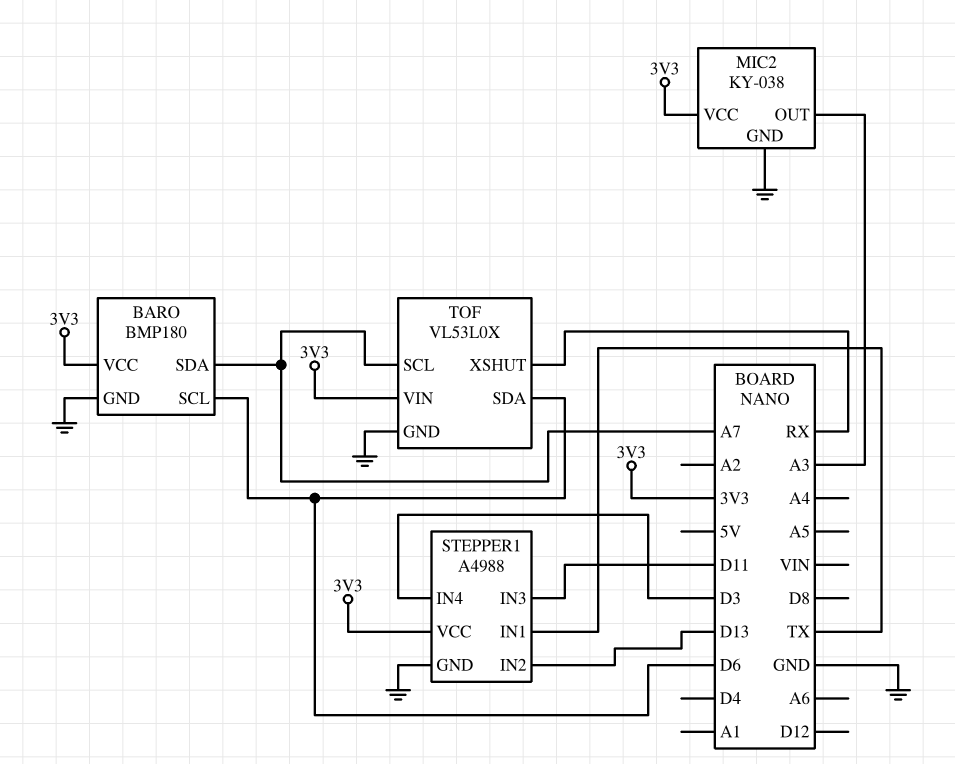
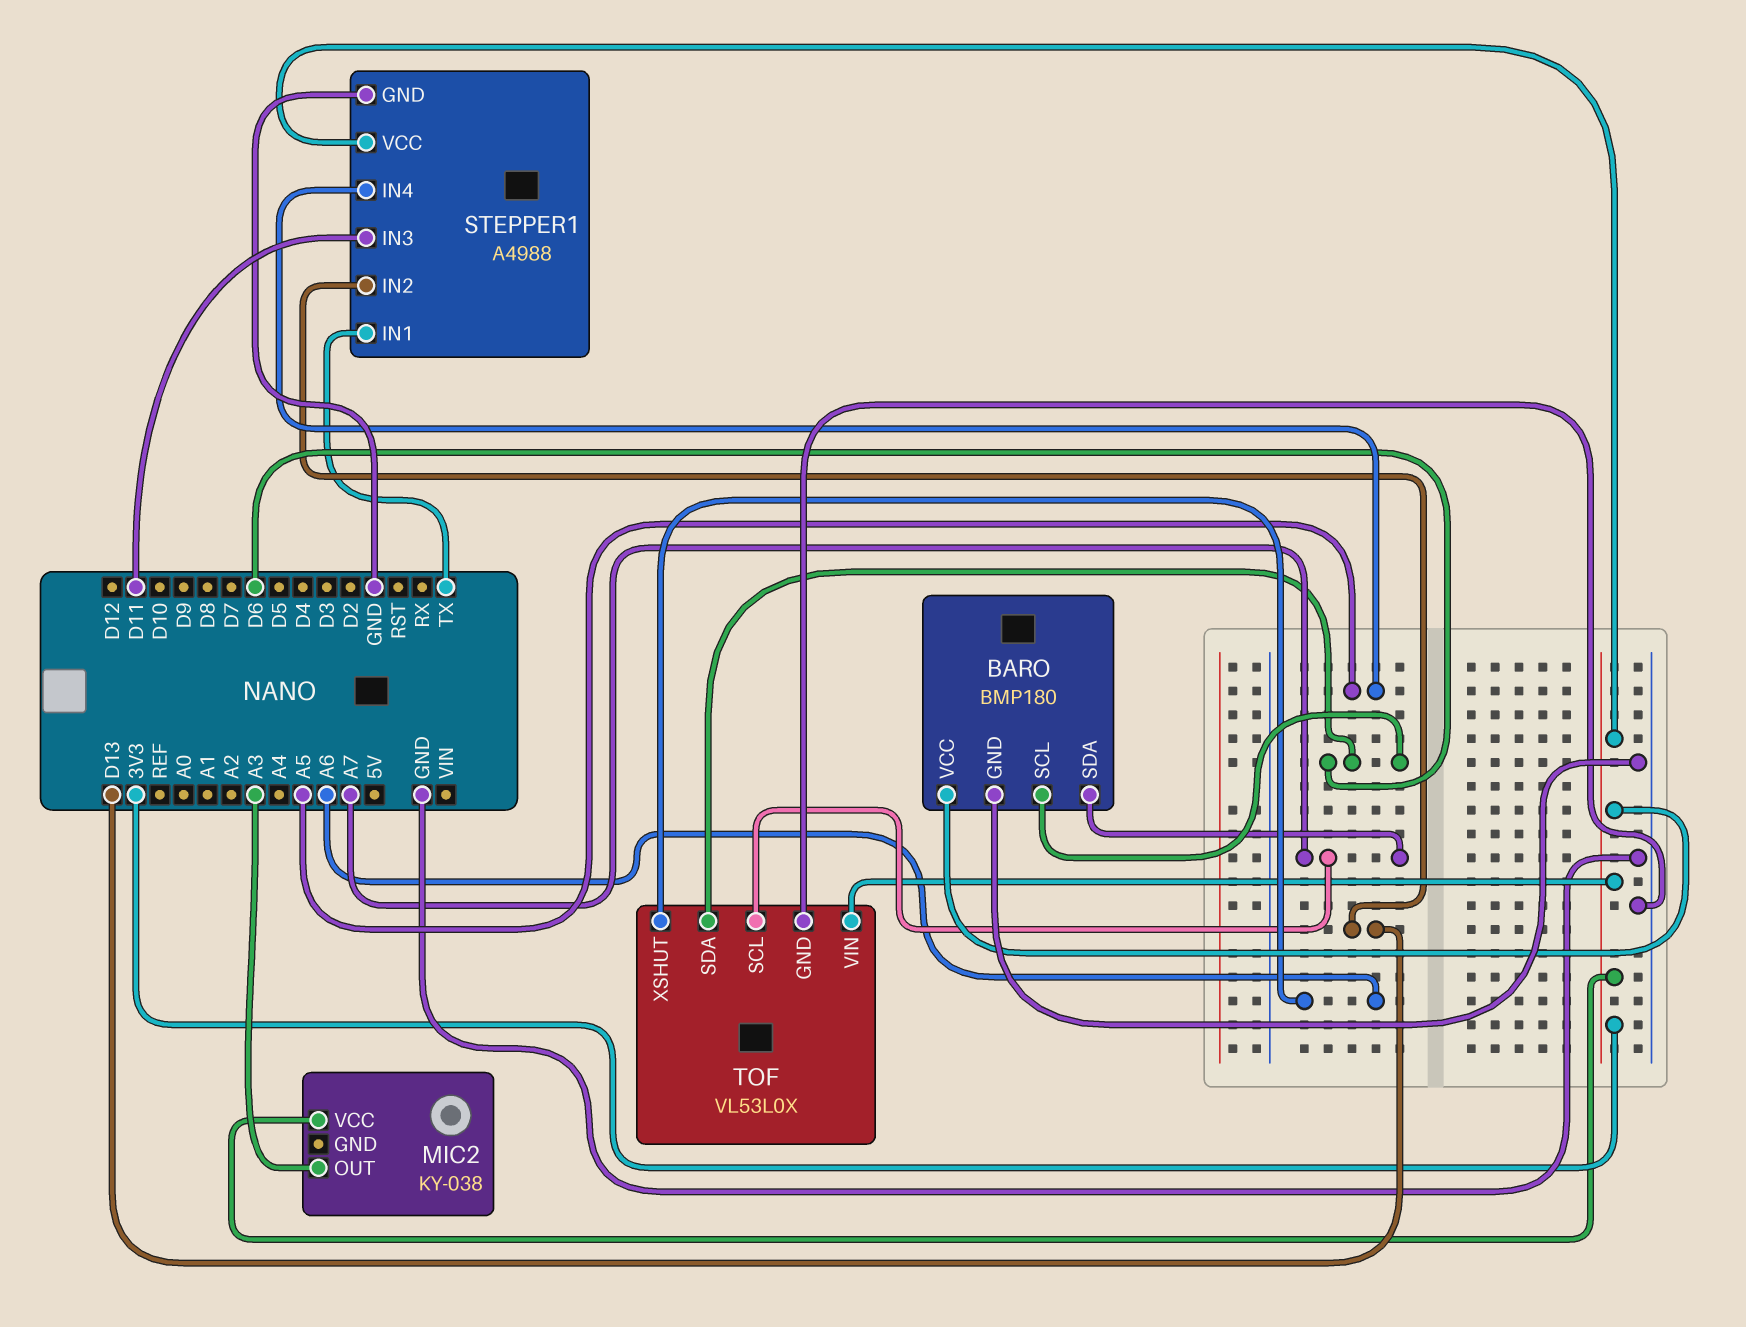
MIC2 pin GND: GND -> none
STEPPER1 pin IN4: D3 -> A5
TOF pin XSHUT: RX -> A6

